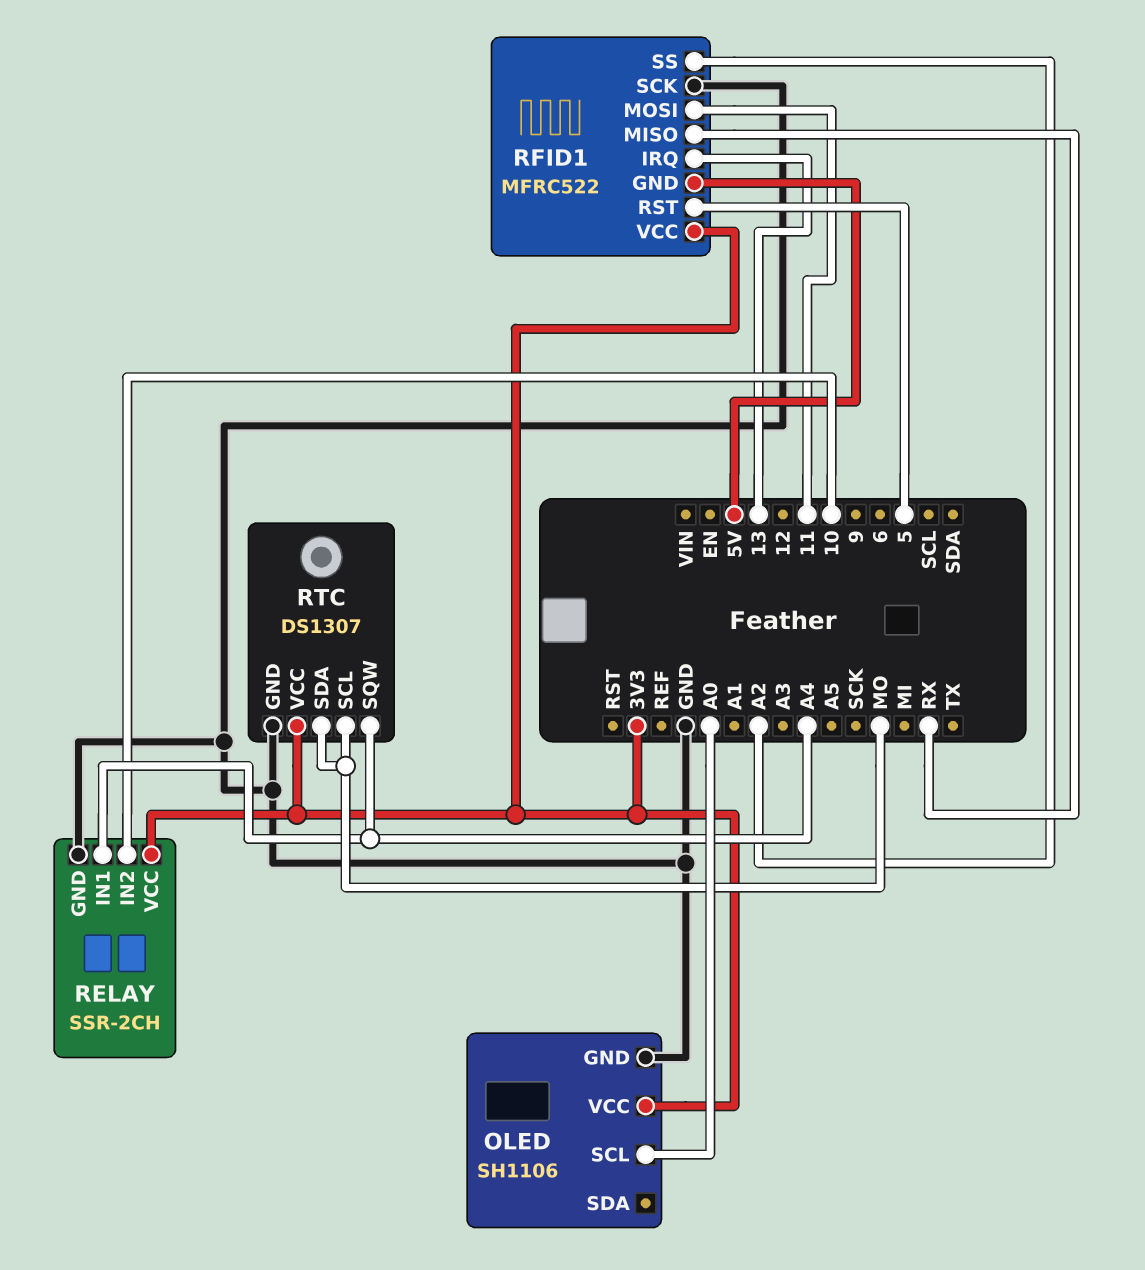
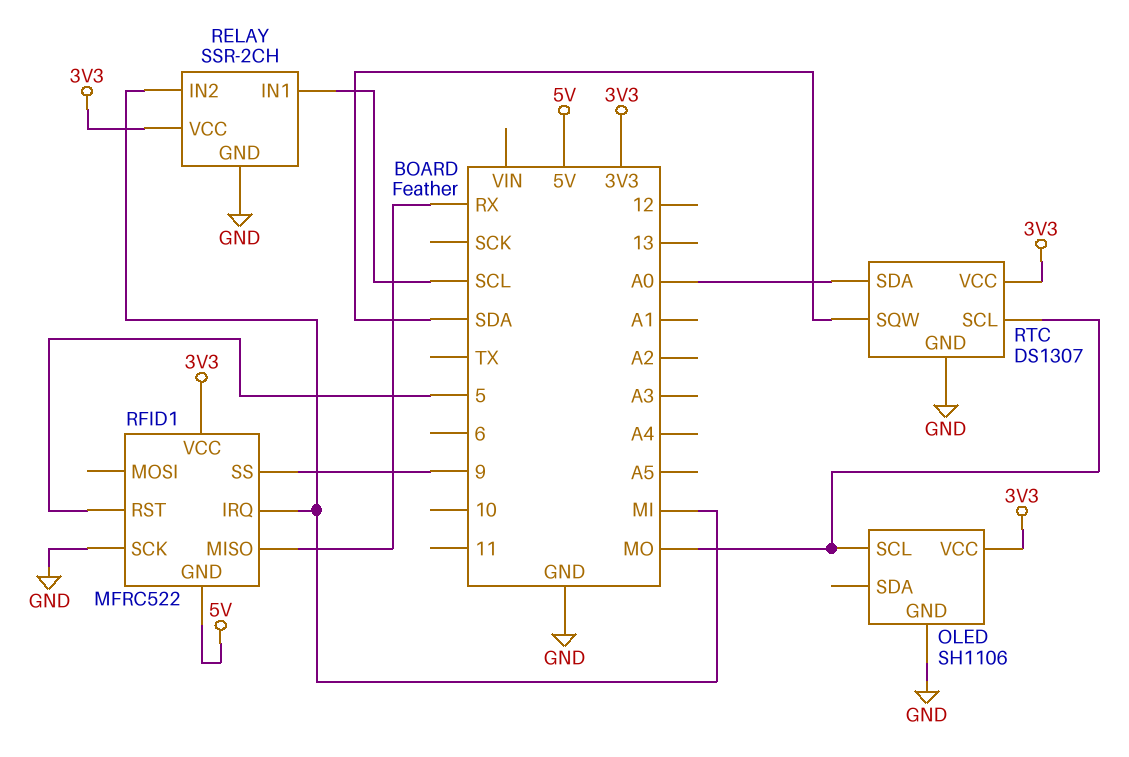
OLED pin SCL: A0 -> MO
RELAY pin IN1: A4 -> SCL
RELAY pin IN2: 10 -> MI
RFID1 pin IRQ: 13 -> MI
RFID1 pin MOSI: 11 -> none
RFID1 pin SS: A2 -> 9
RTC pin SDA: MO -> A0
RTC pin SQW: A4 -> SDA

